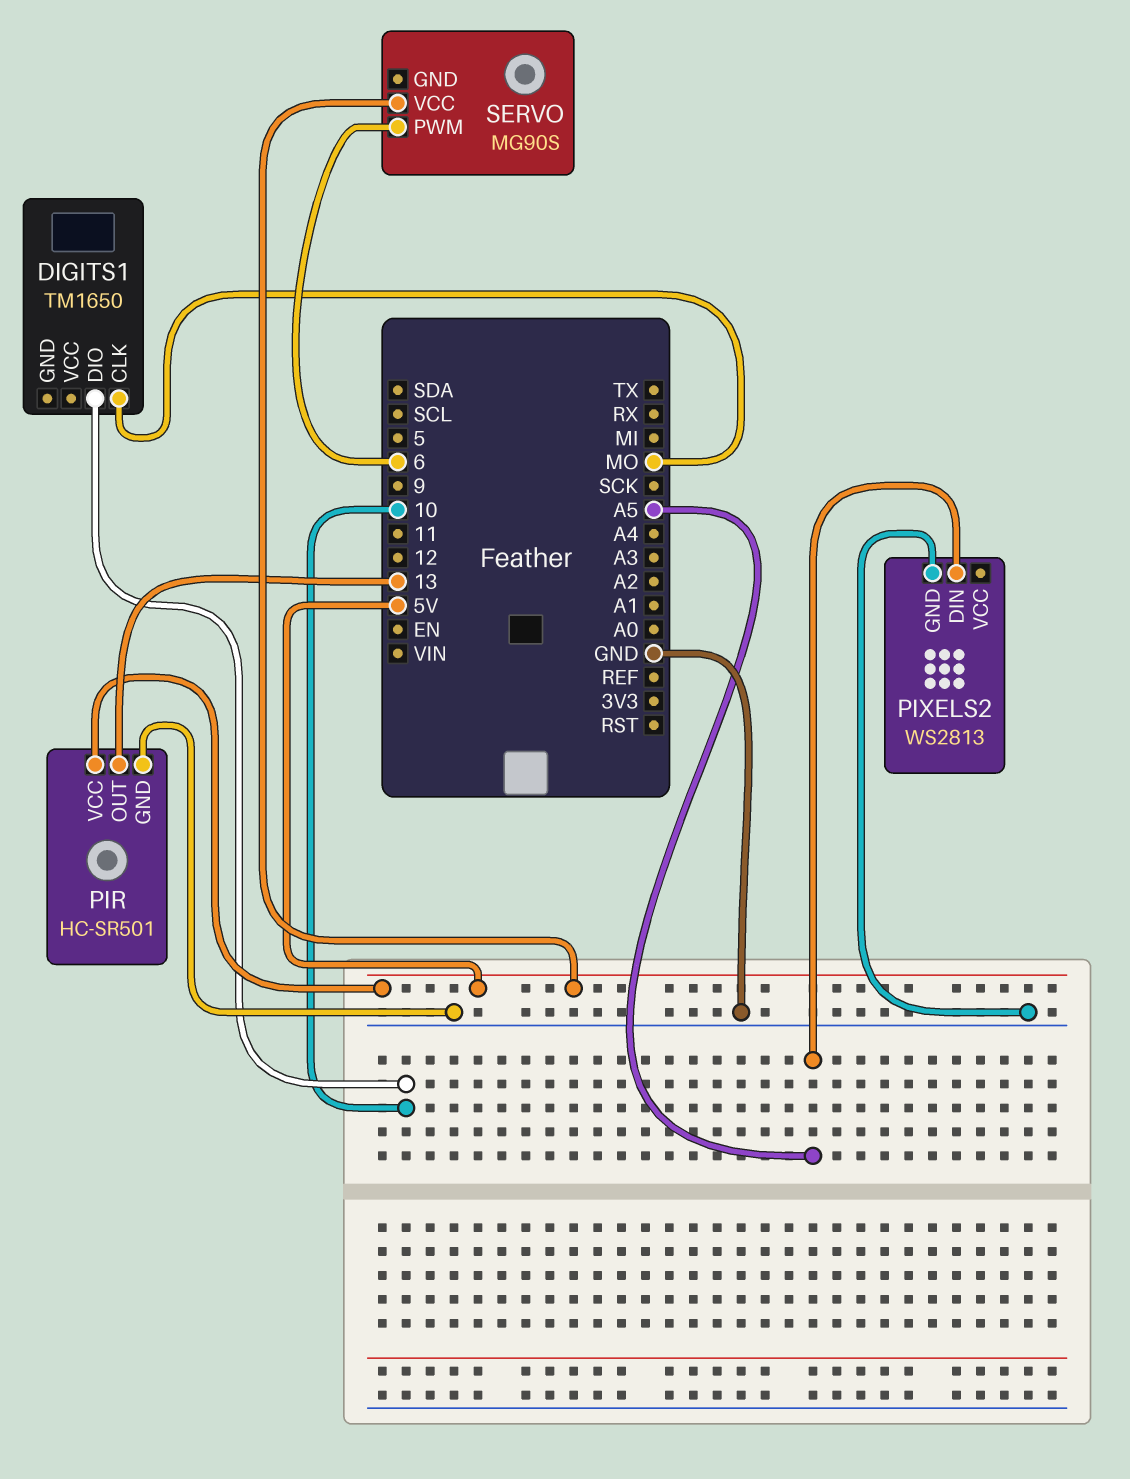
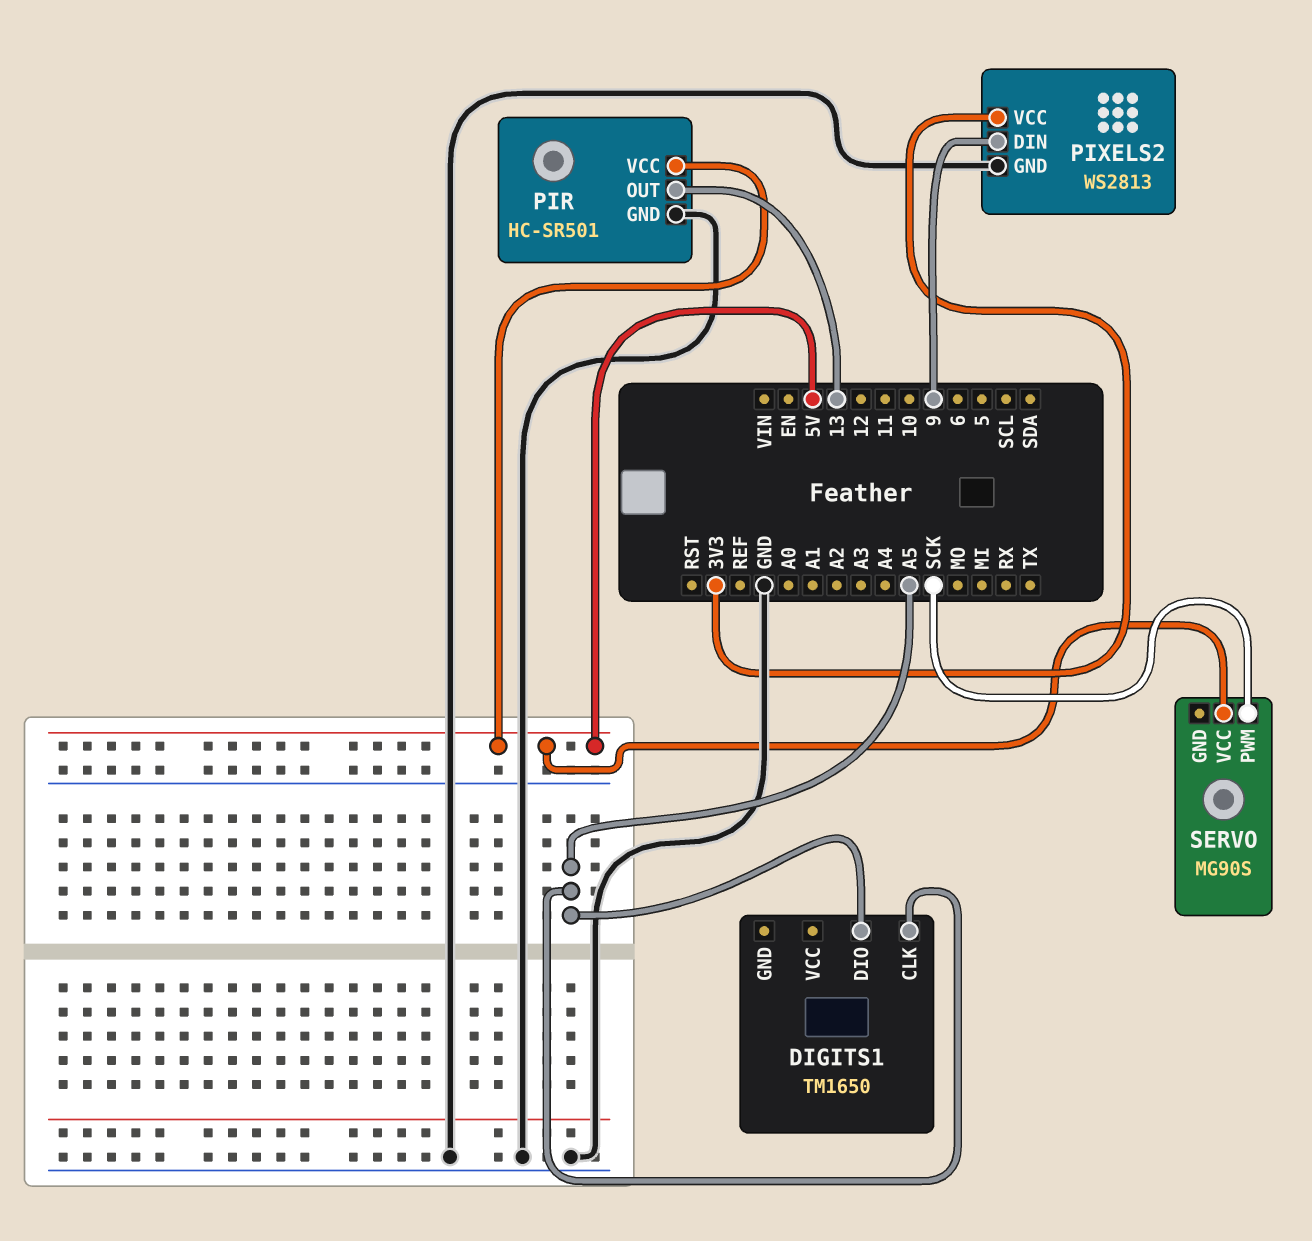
DIGITS1 pin CLK: MO -> A5
DIGITS1 pin DIO: 10 -> A5
PIXELS2 pin DIN: A5 -> 9
PIXELS2 pin VCC: none -> 3V3
SERVO pin PWM: 6 -> SCK

